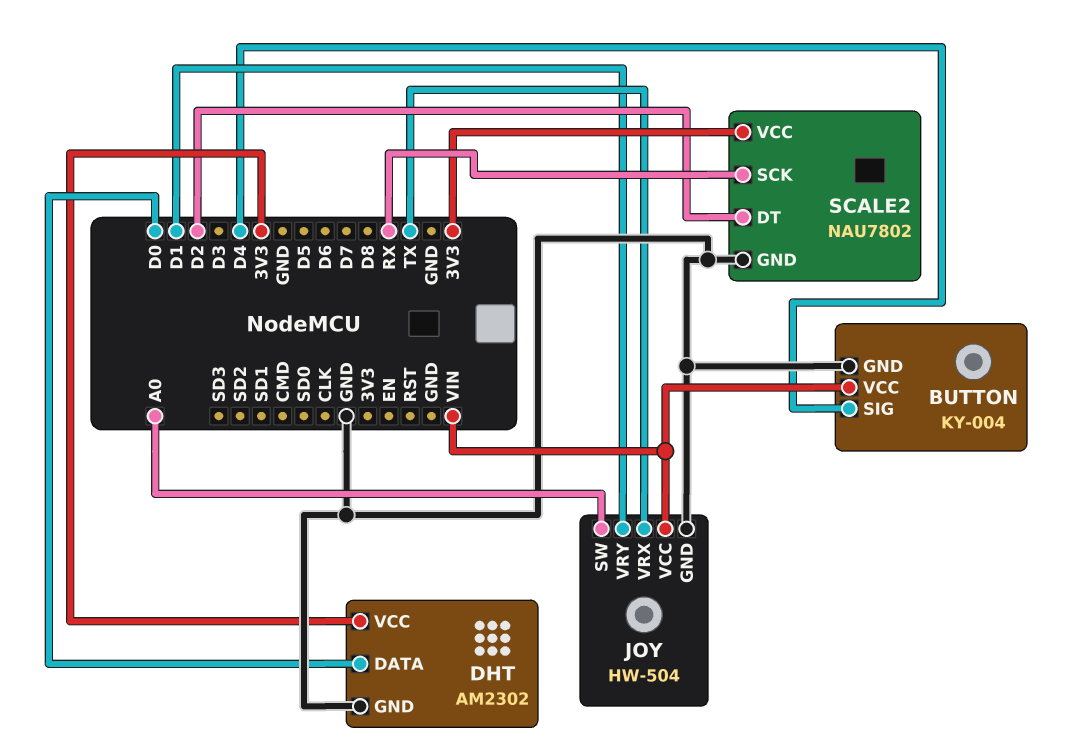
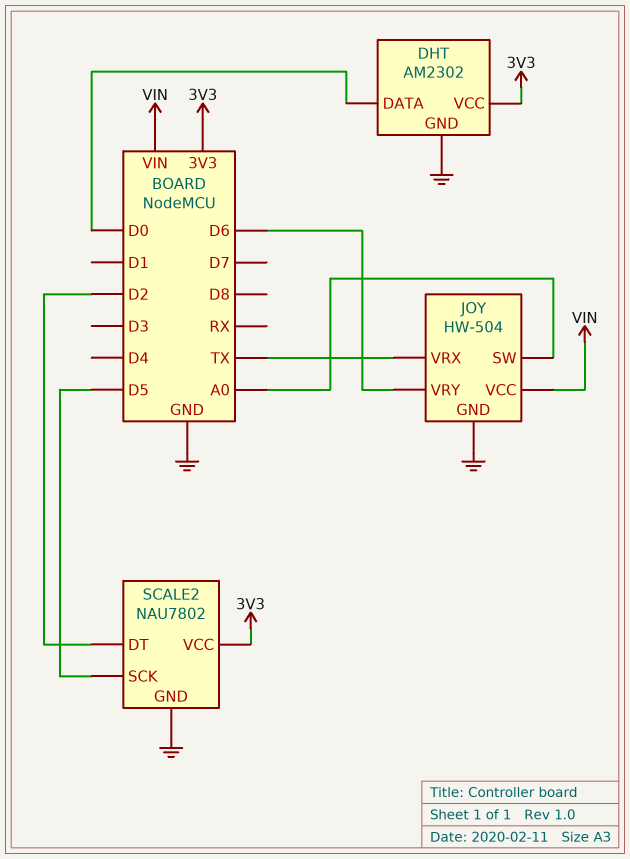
BUTTON: KY-004 -> none
BUTTON pin GND: GND -> none
BUTTON pin SIG: D4 -> none
BUTTON pin VCC: VIN -> none
JOY pin VRY: D1 -> D6
SCALE2 pin SCK: RX -> D5

